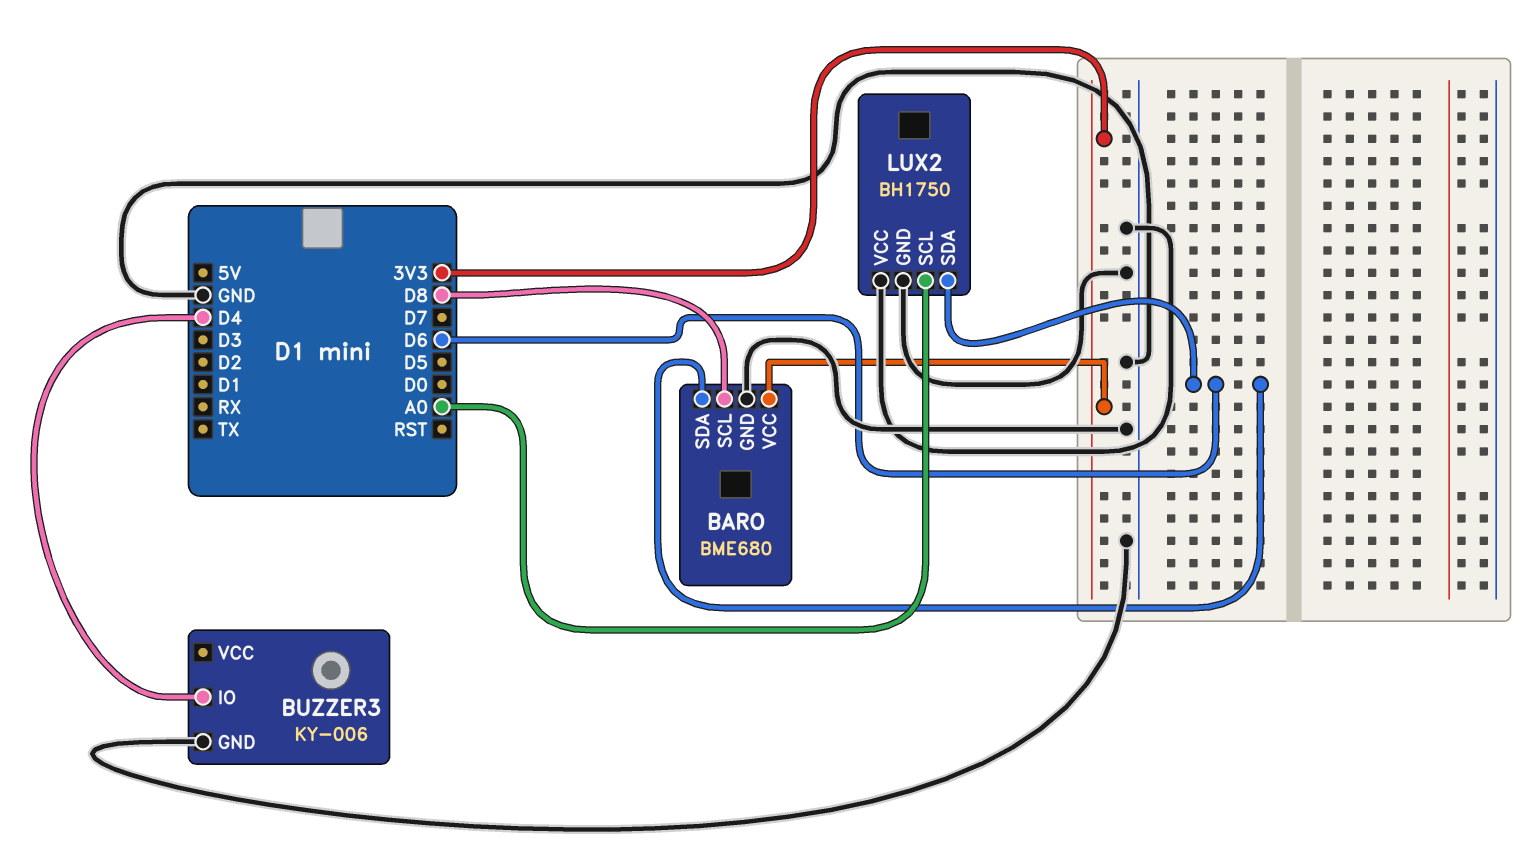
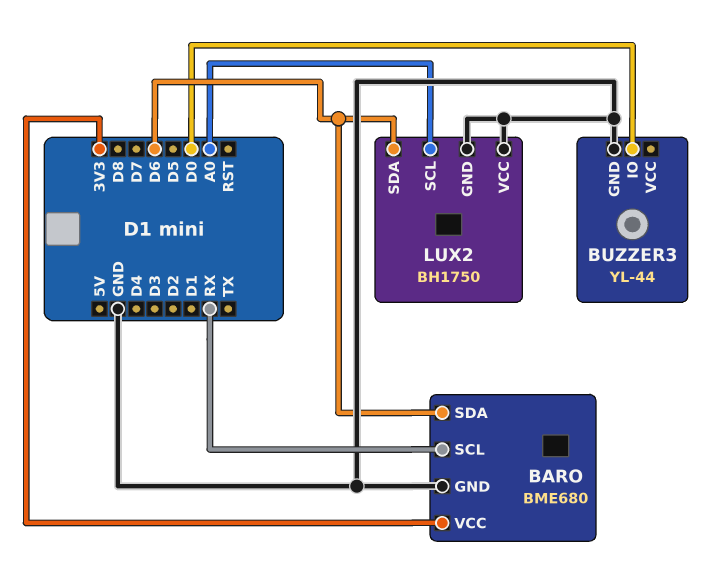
BARO pin SCL: D8 -> RX
BUZZER3: KY-006 -> YL-44
BUZZER3 pin IO: D4 -> D0

